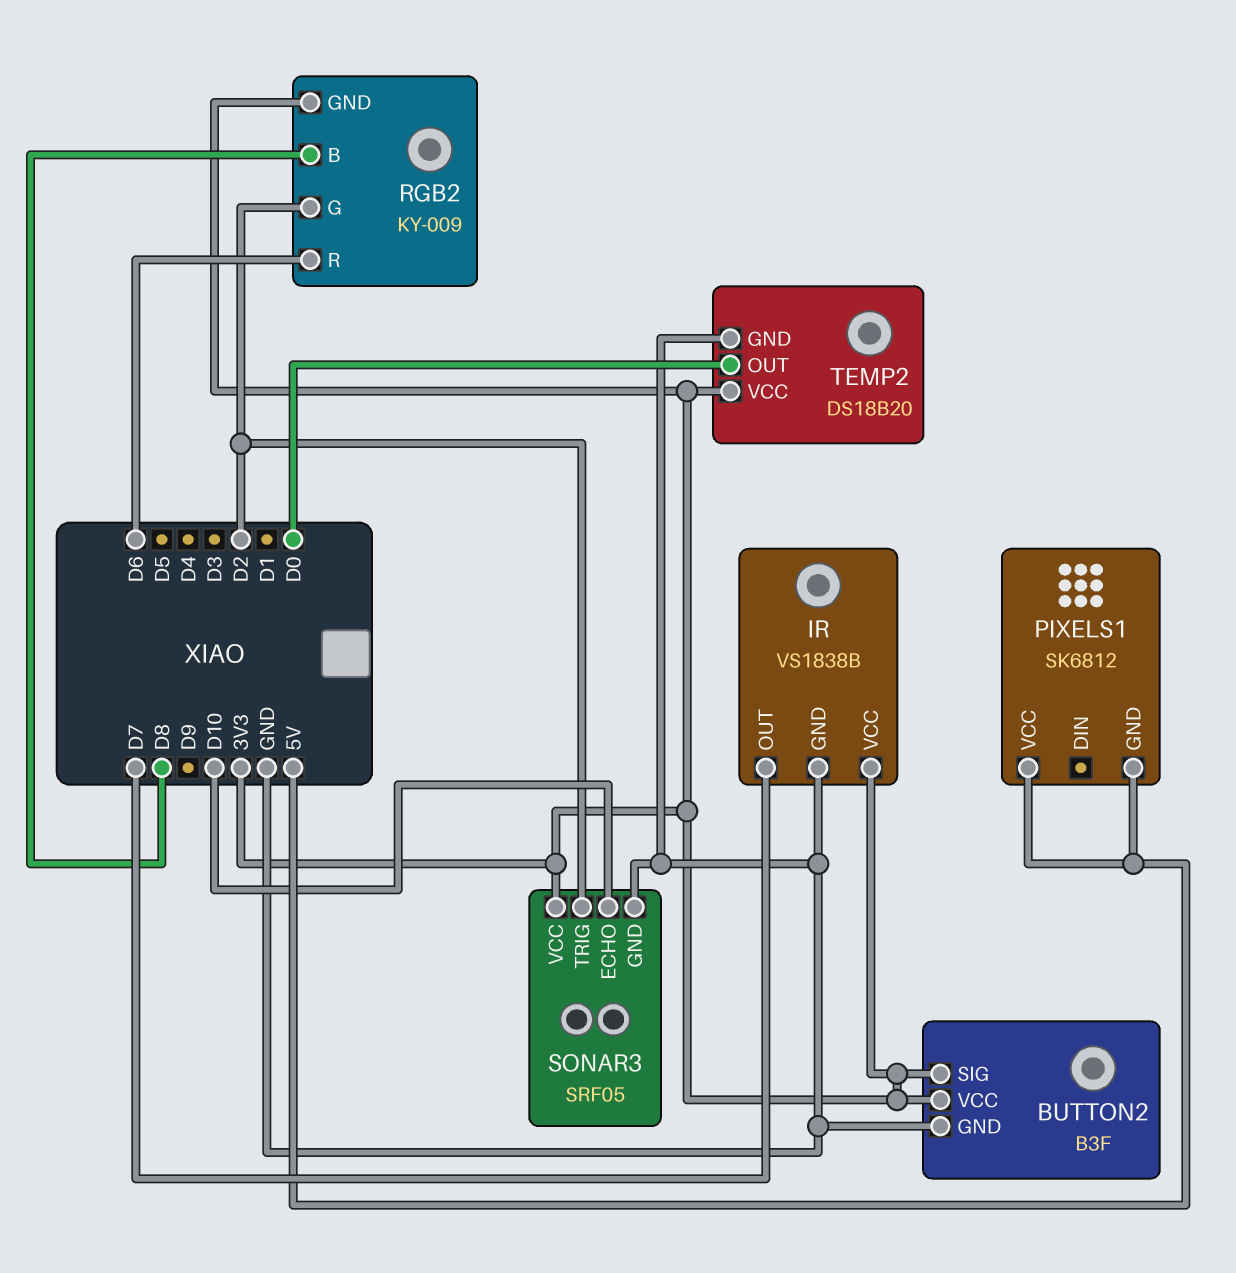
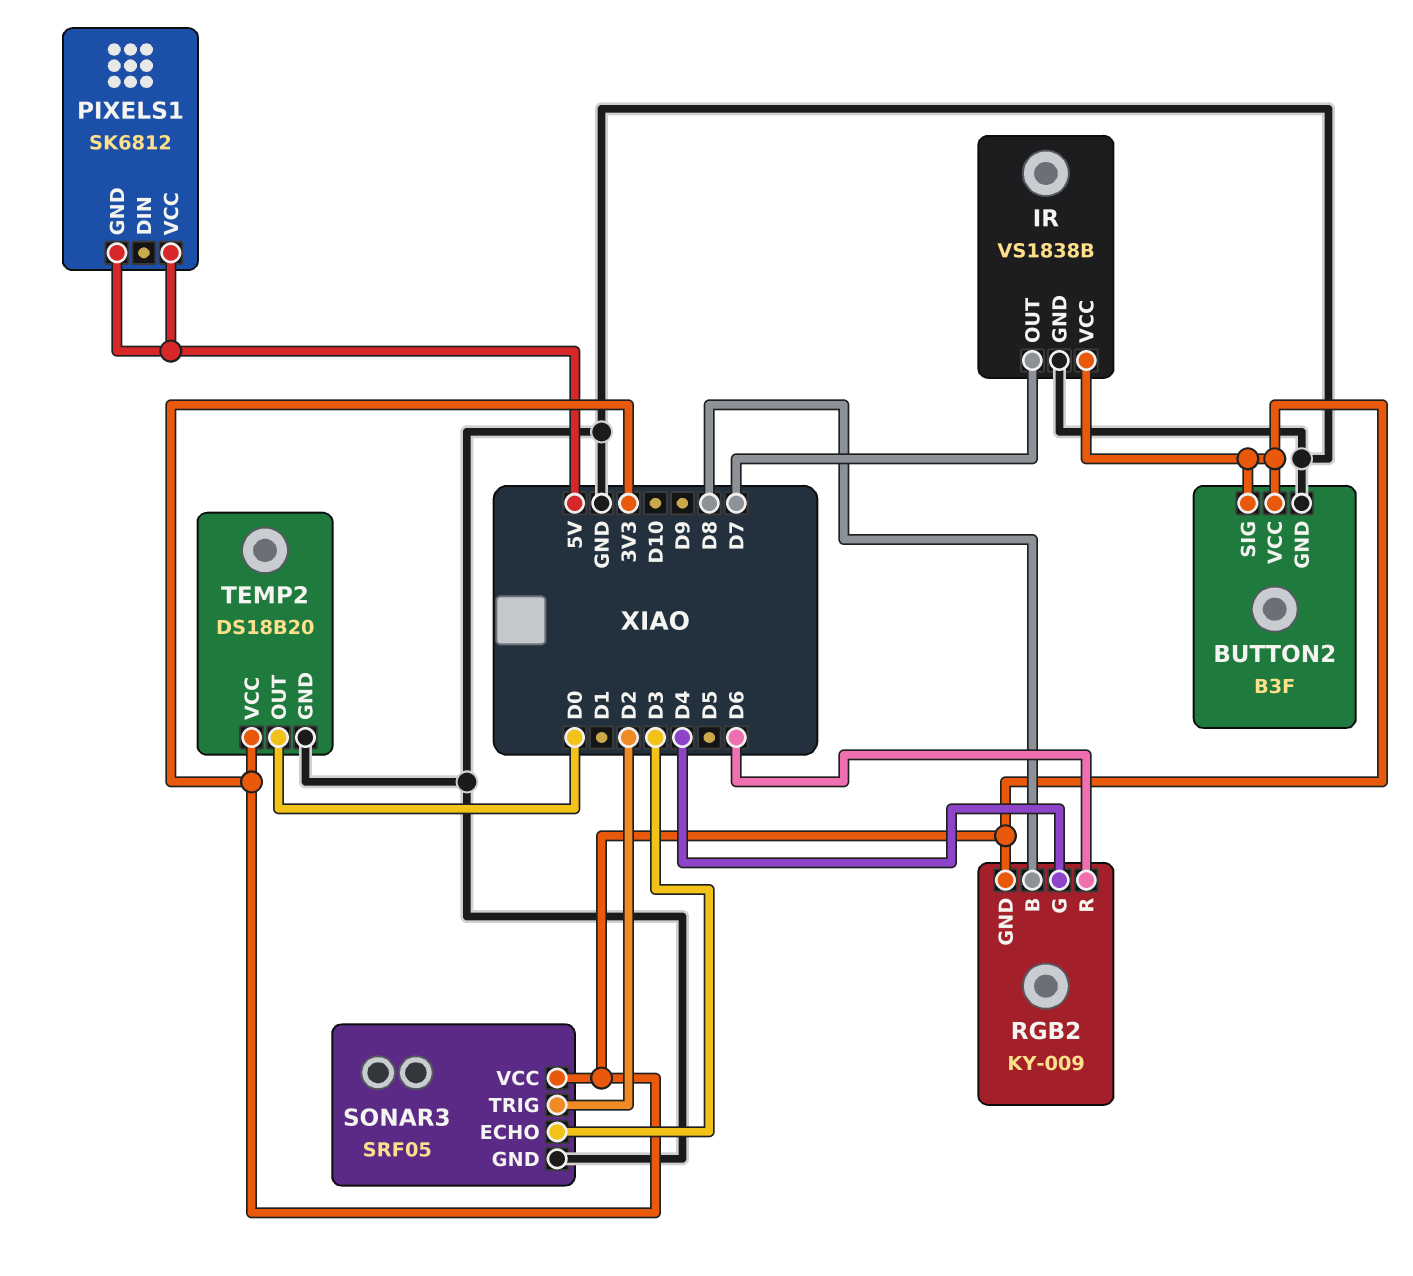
RGB2 pin G: D2 -> D4
SONAR3 pin ECHO: D10 -> D3

